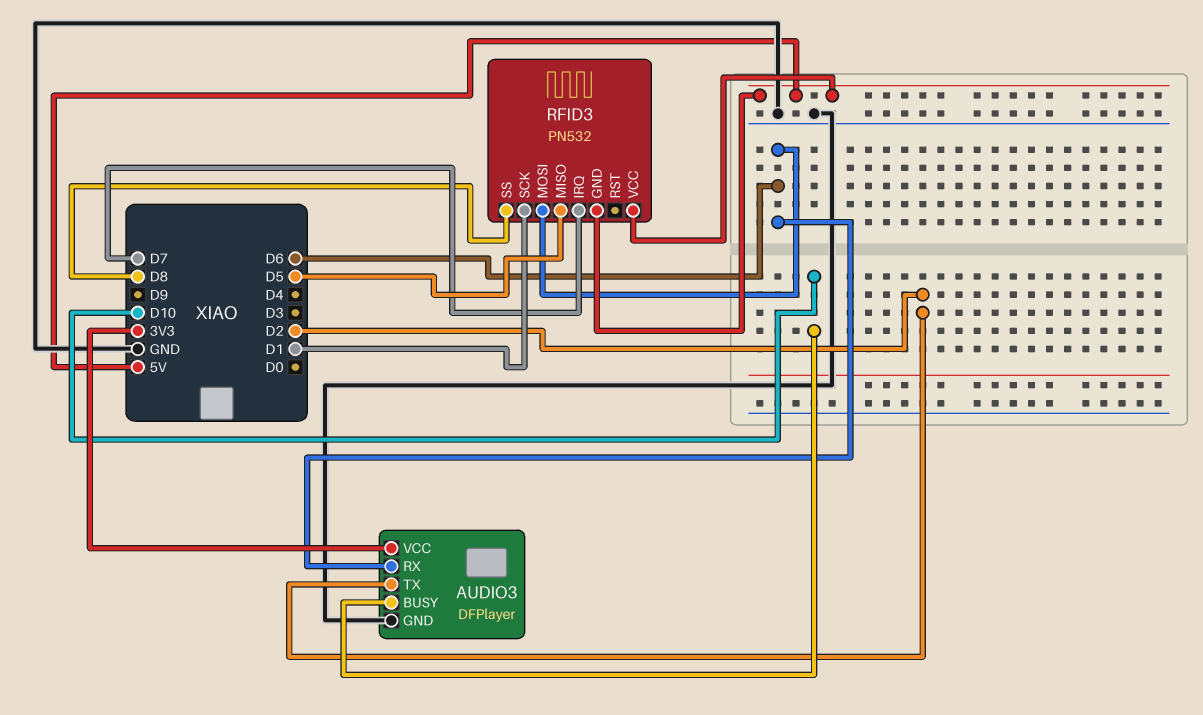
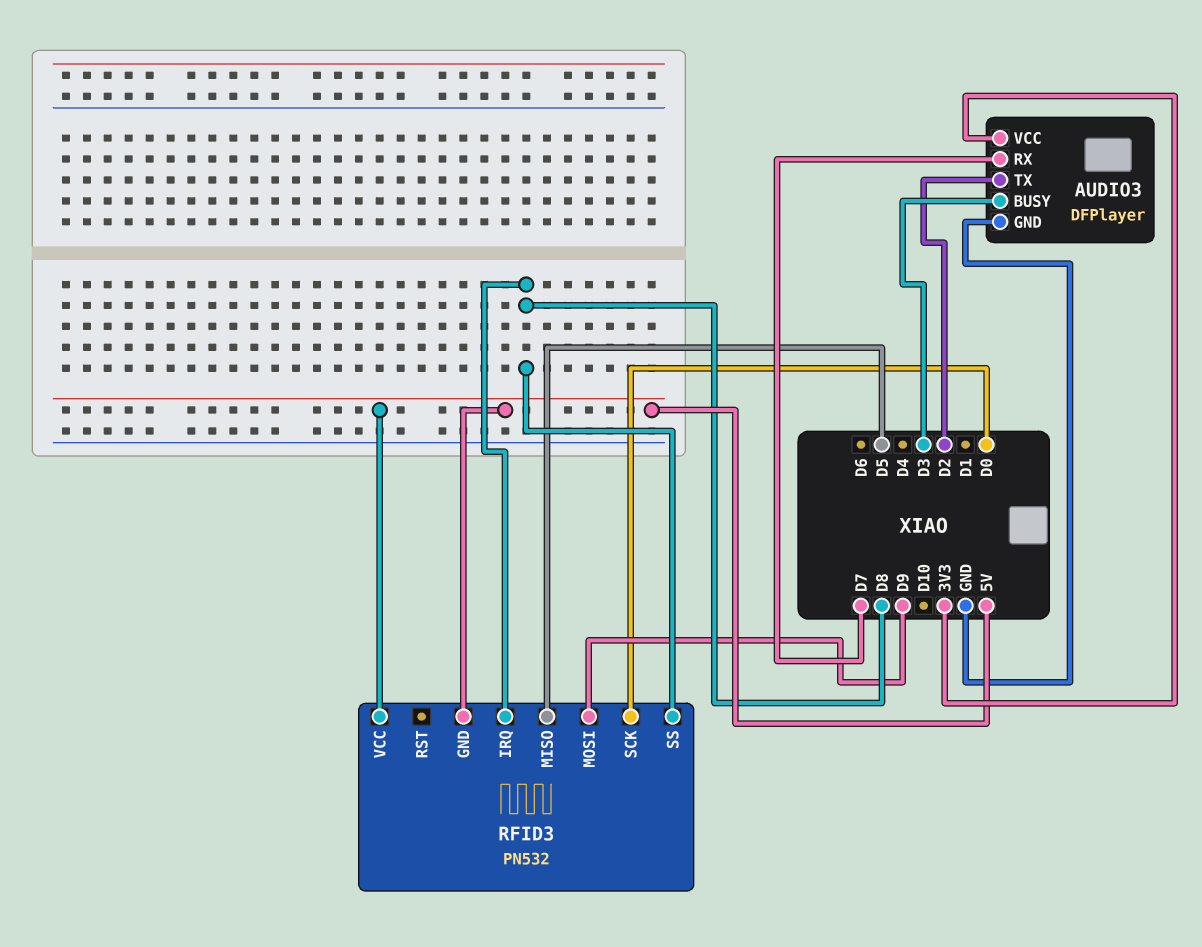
AUDIO3 pin BUSY: D10 -> D3
AUDIO3 pin RX: D6 -> D7
RFID3 pin IRQ: D7 -> D8
RFID3 pin MOSI: D6 -> D9
RFID3 pin SCK: D1 -> D0

